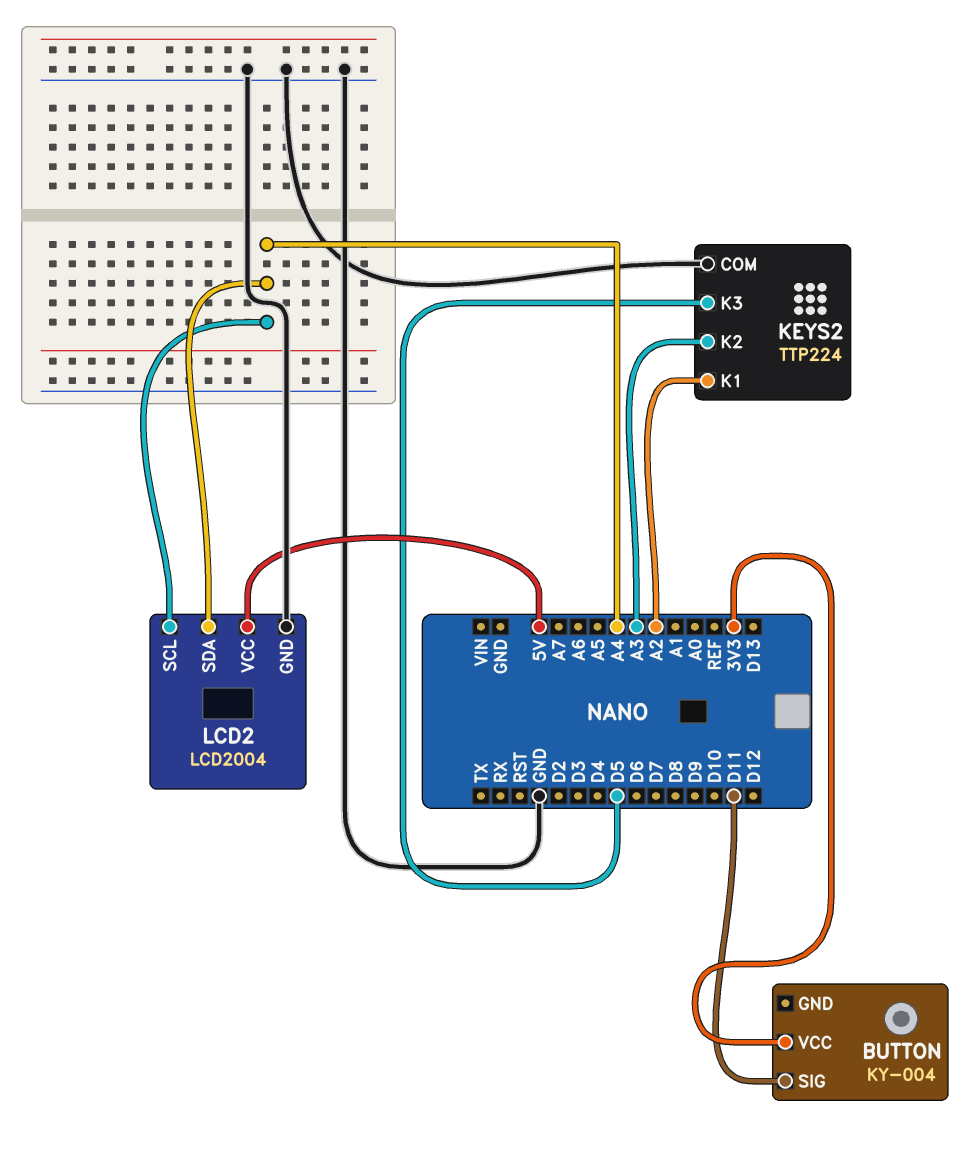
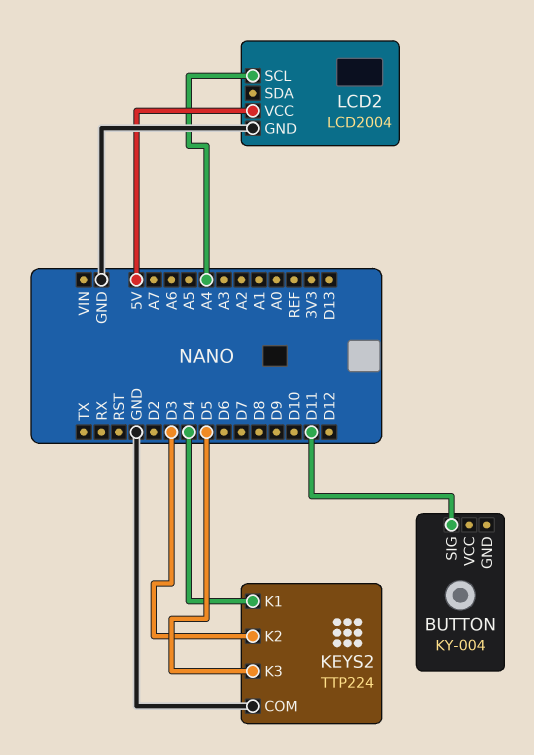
BUTTON pin VCC: 3V3 -> none
KEYS2 pin K1: A2 -> D4
KEYS2 pin K2: A3 -> D3
LCD2 pin SDA: A4 -> none

